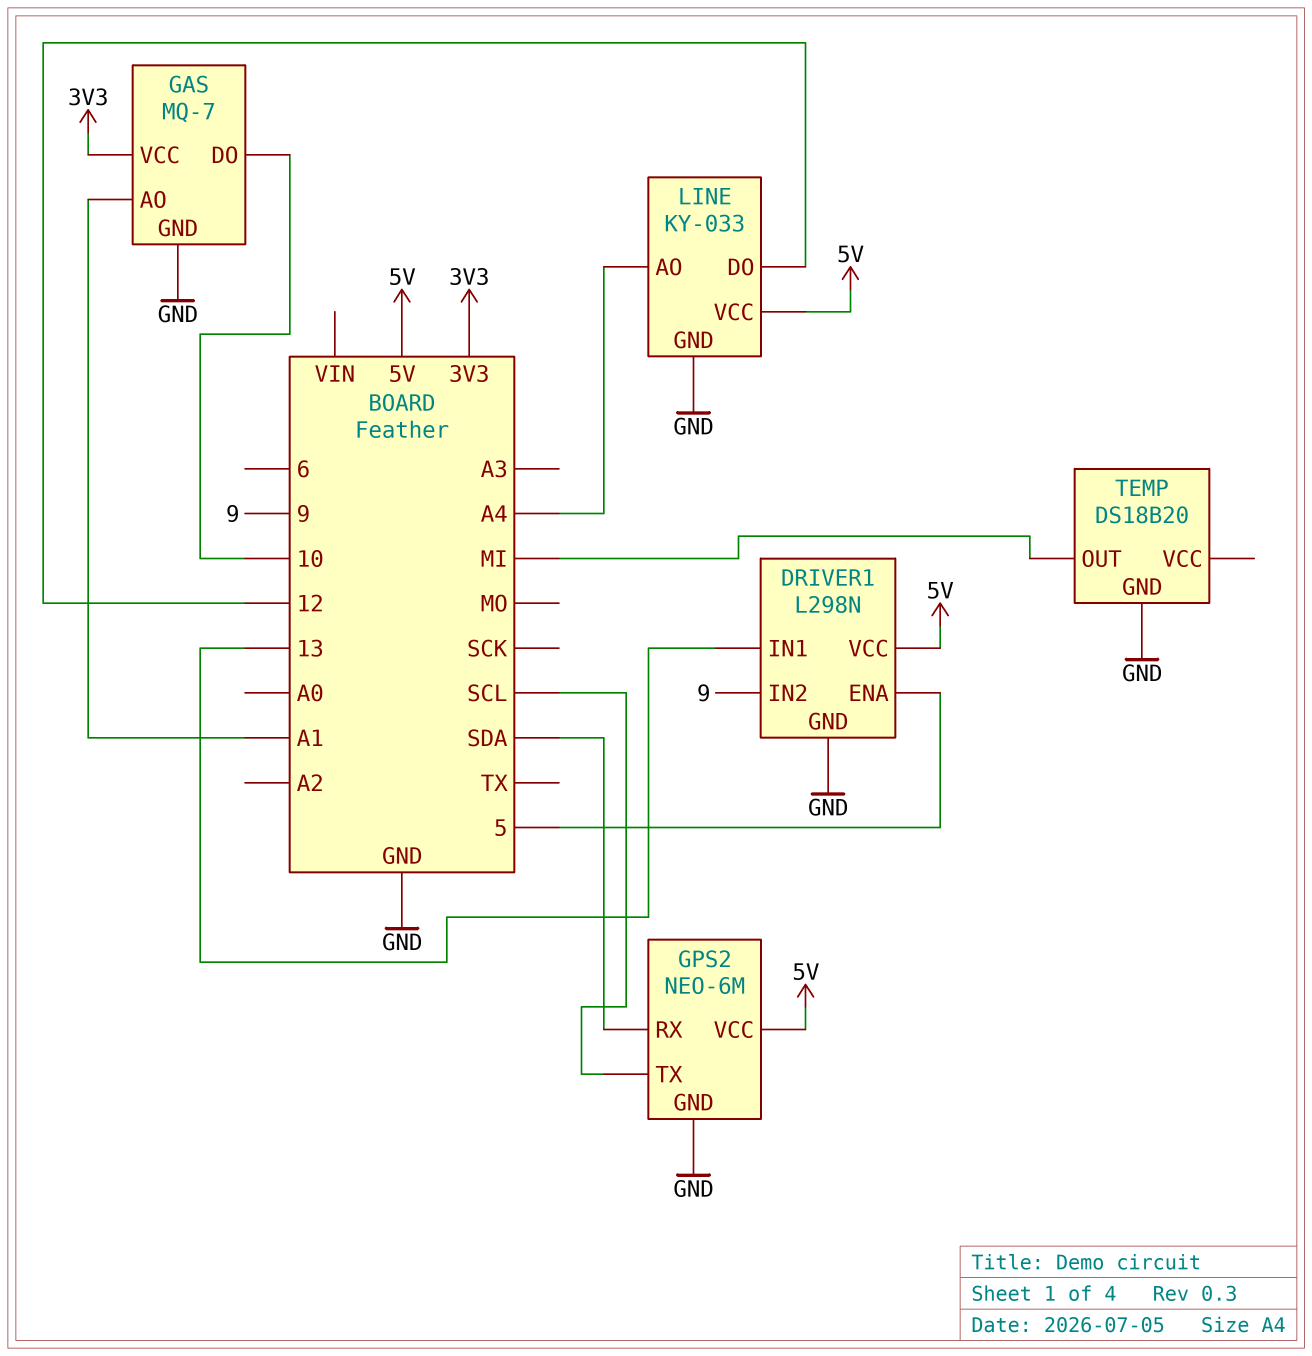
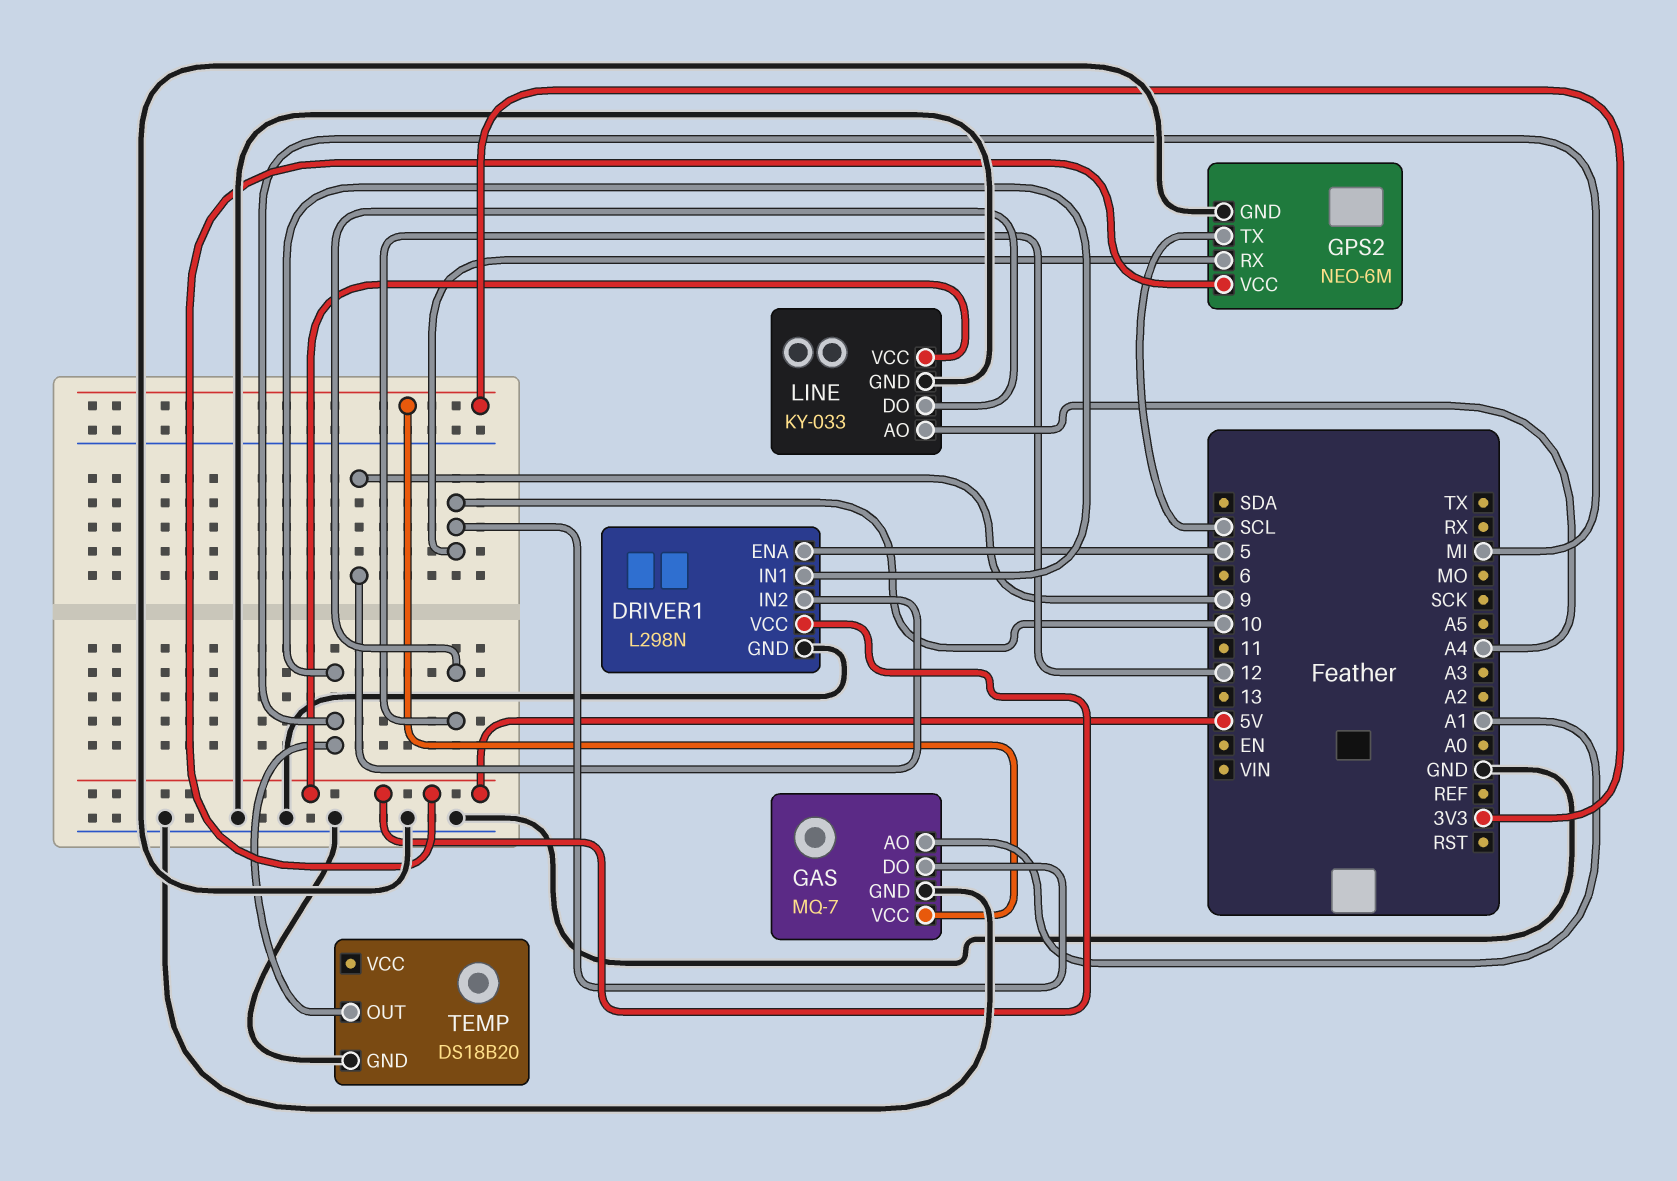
DRIVER1 pin IN1: 13 -> MI
GPS2 pin RX: SDA -> 10

